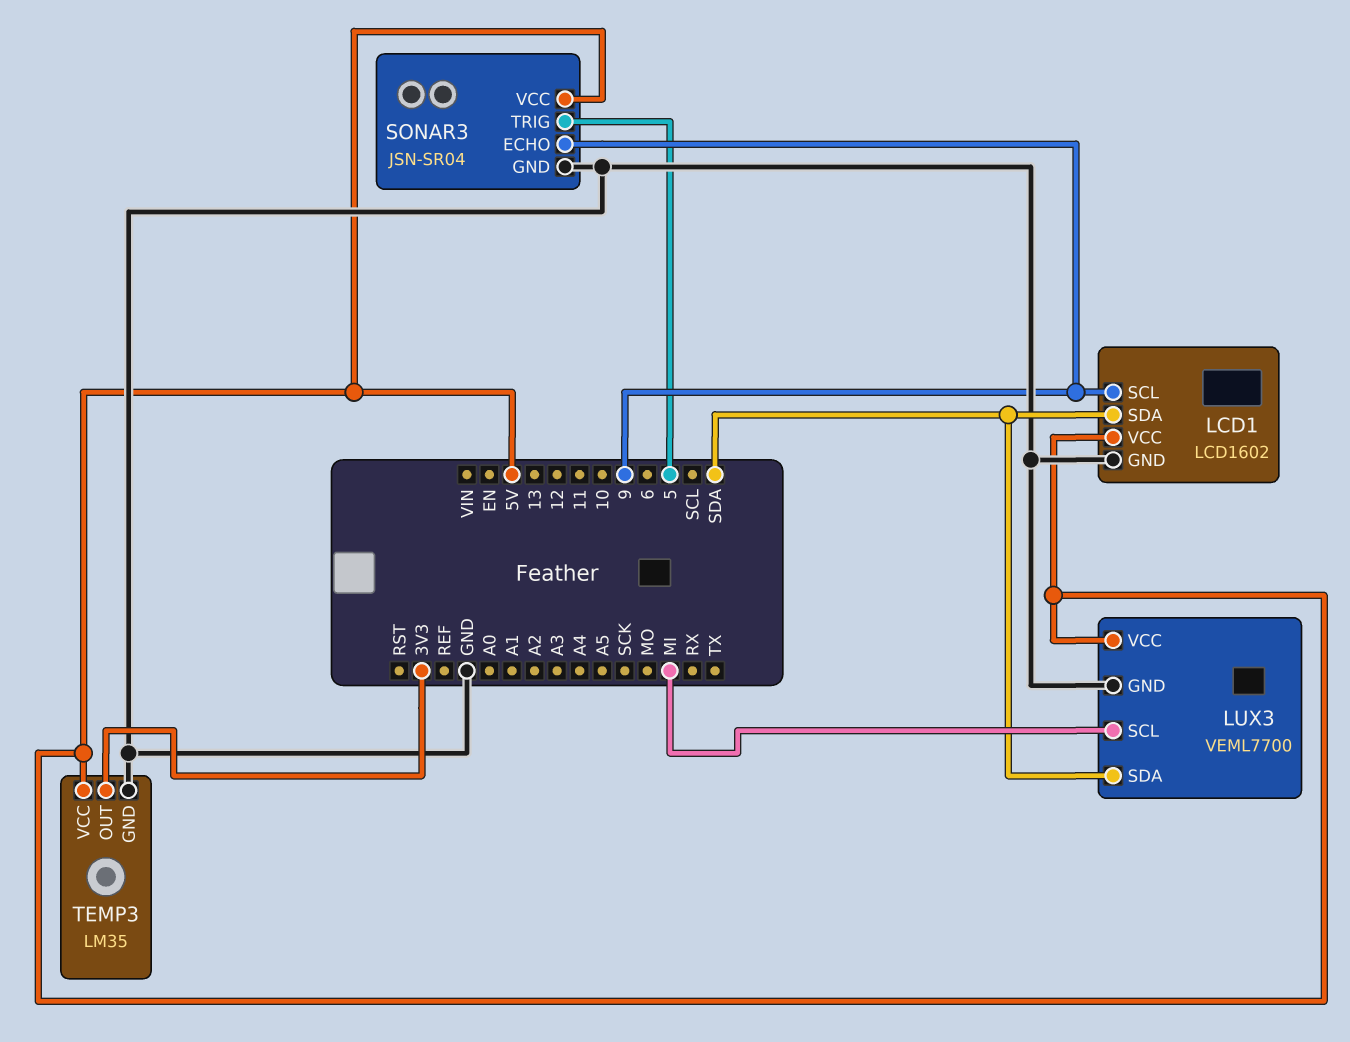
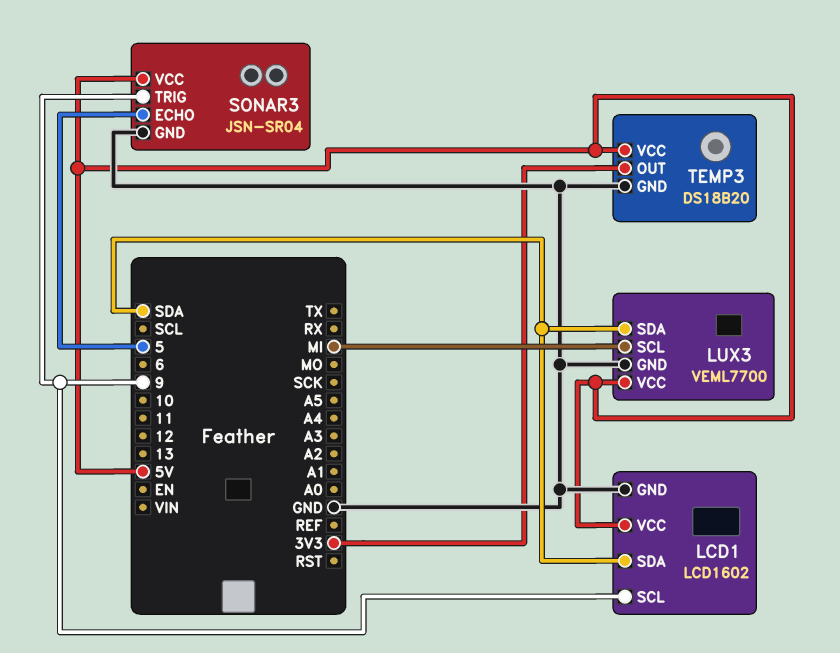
SONAR3 pin ECHO: 9 -> 5
SONAR3 pin TRIG: 5 -> 9
TEMP3: LM35 -> DS18B20

